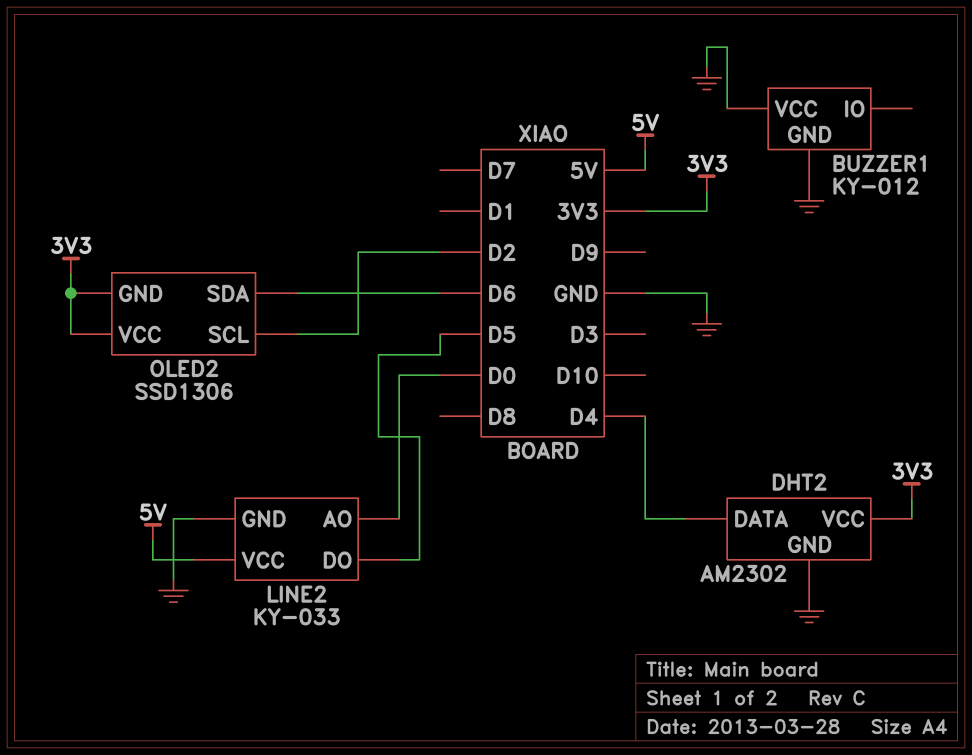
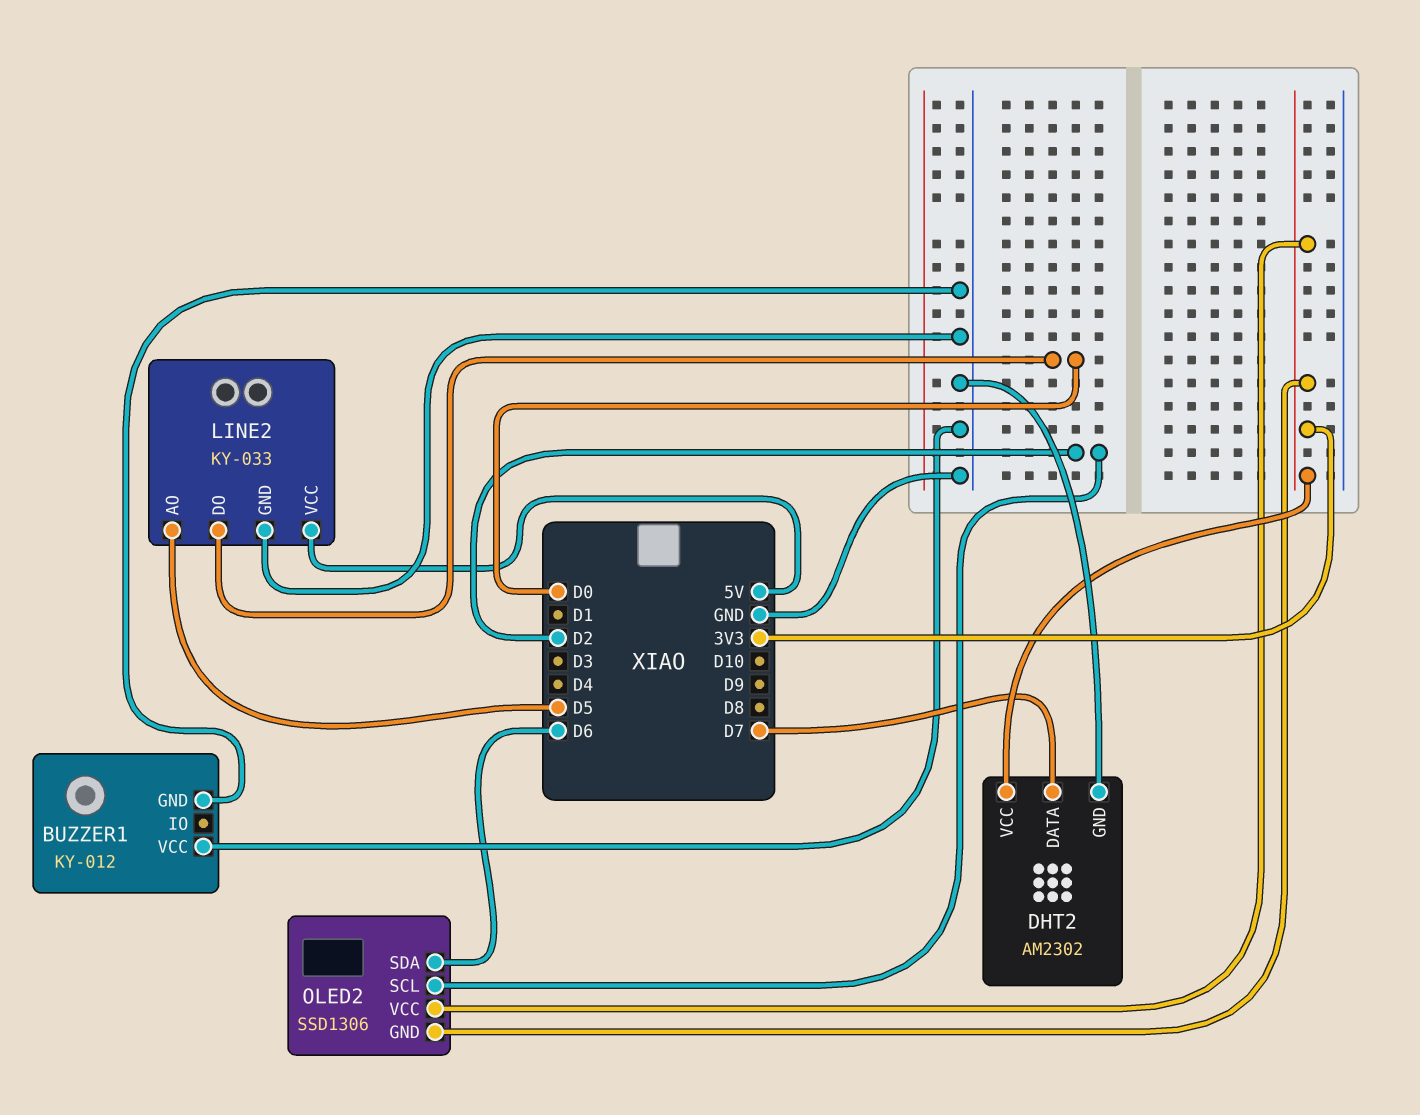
DHT2 pin DATA: D4 -> D7
LINE2 pin AO: D0 -> D5
LINE2 pin DO: D5 -> D0

